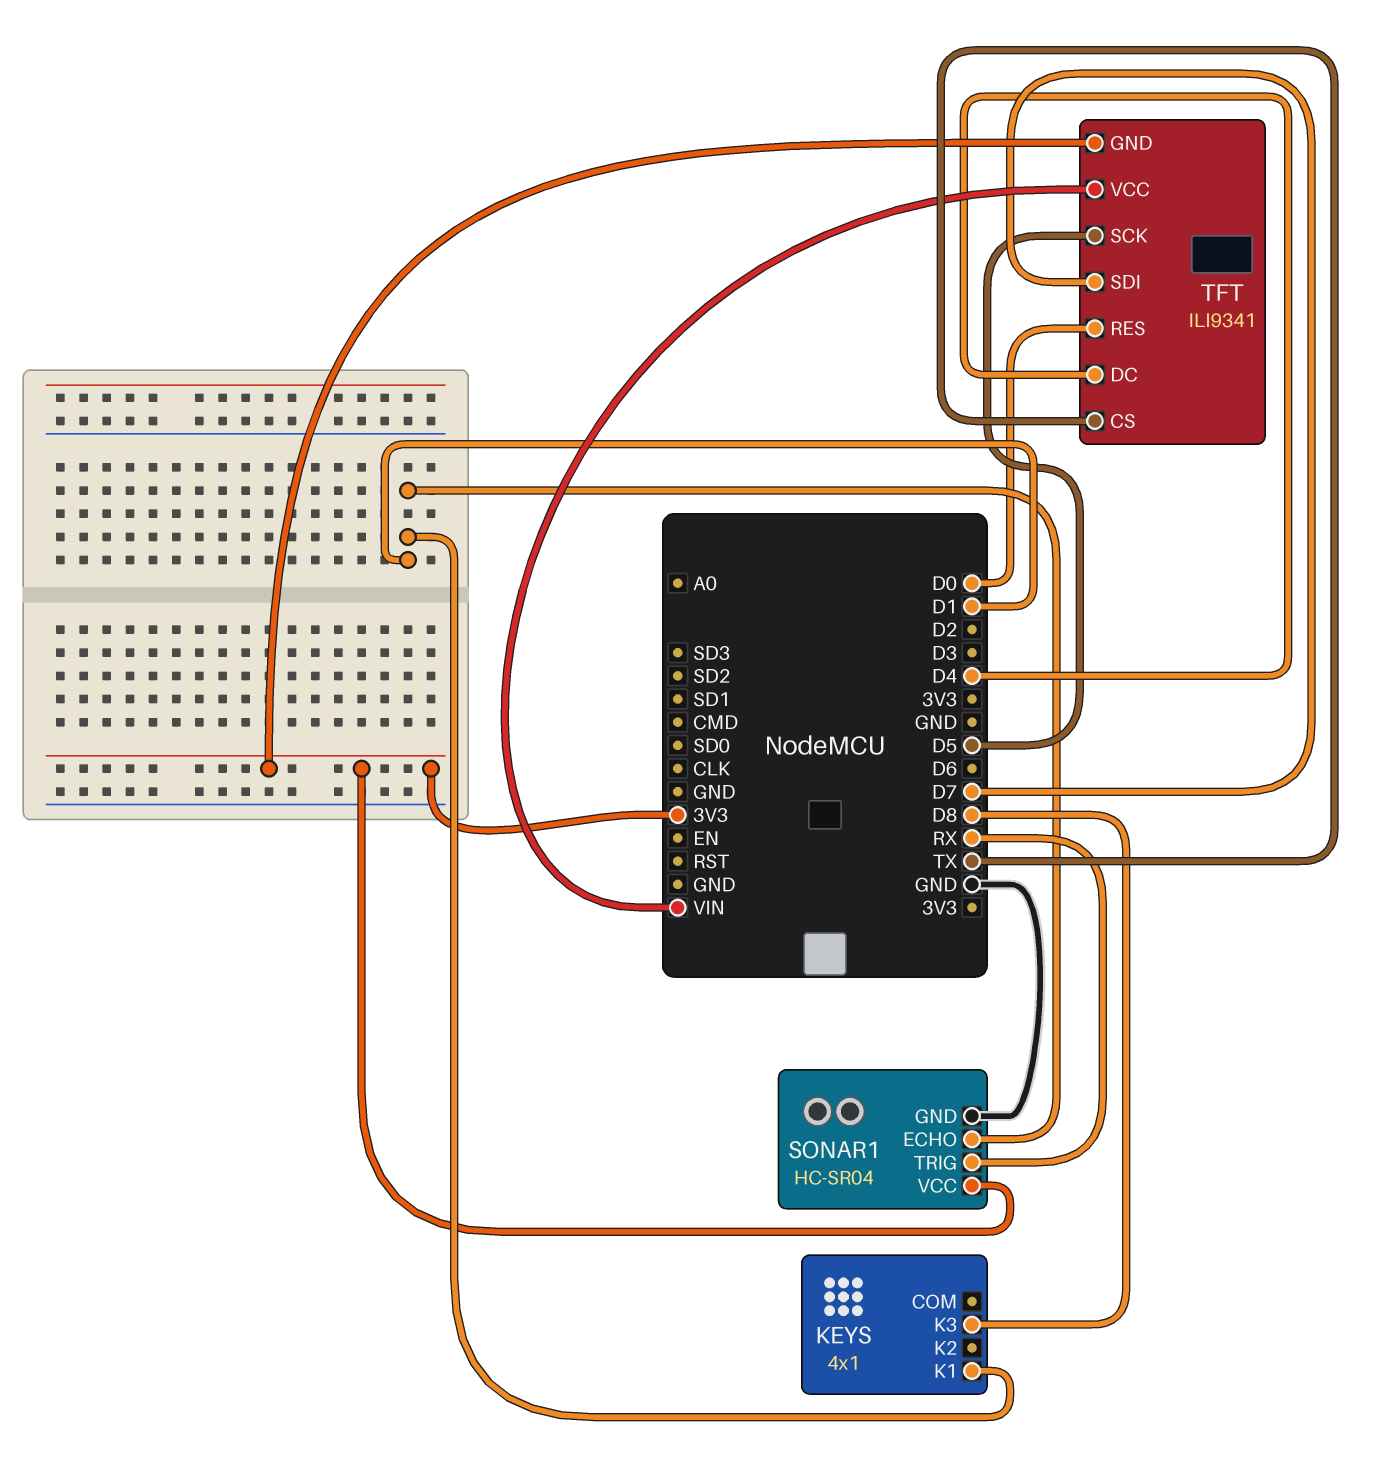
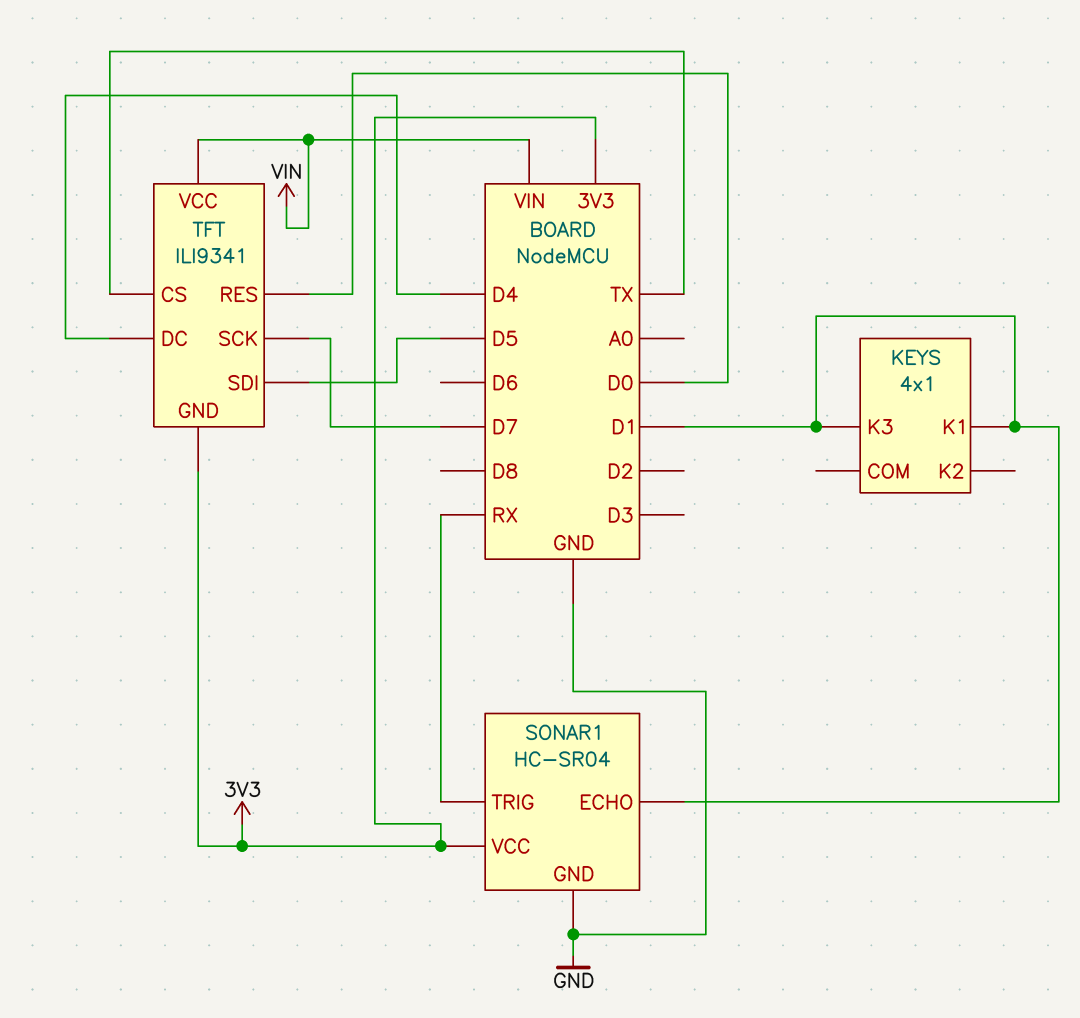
KEYS pin K3: D8 -> D1
TFT pin SCK: D5 -> D7
TFT pin SDI: D7 -> D5

